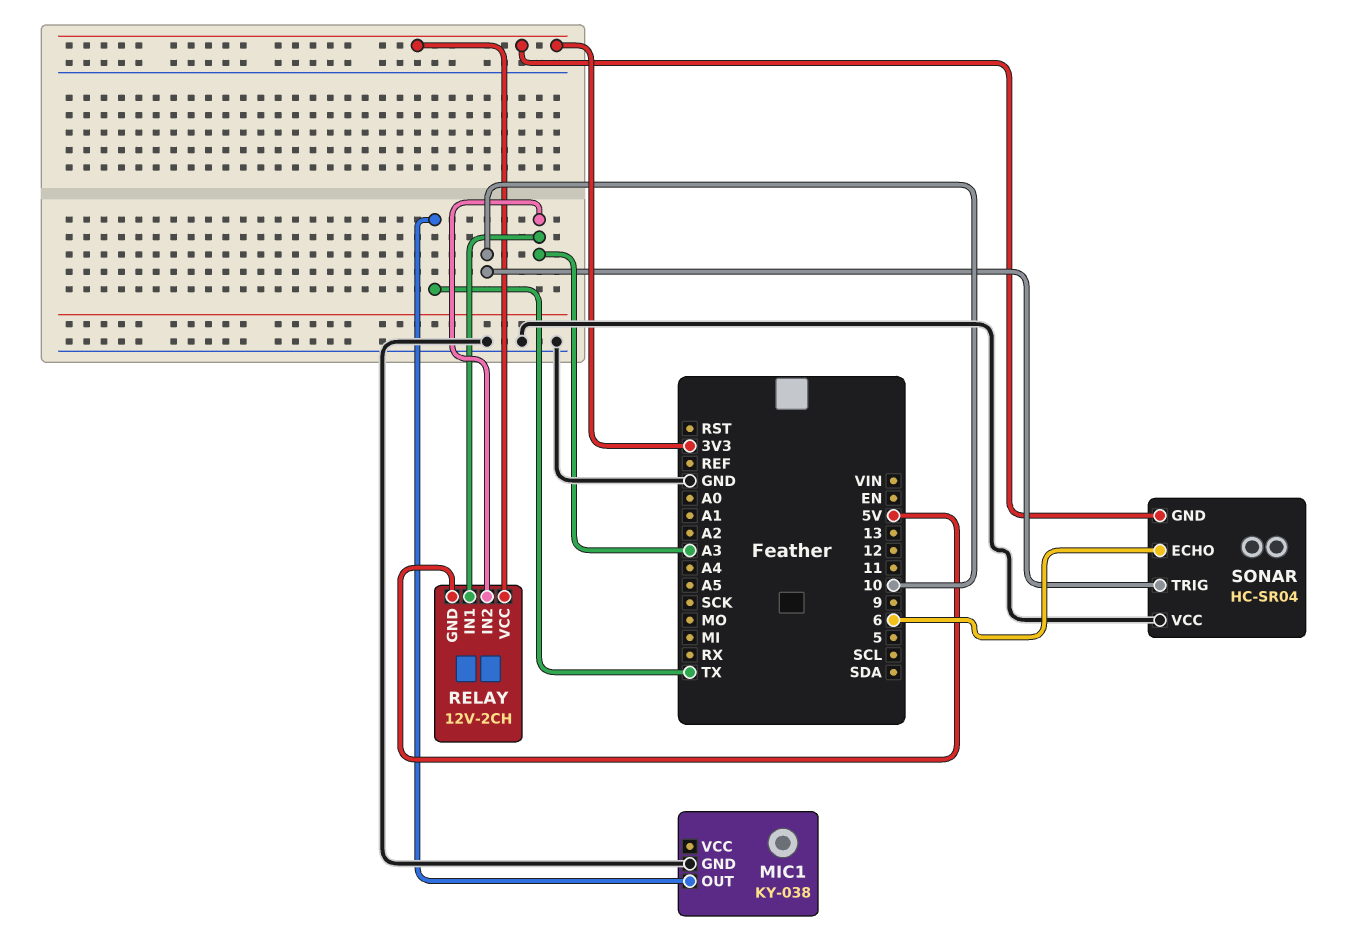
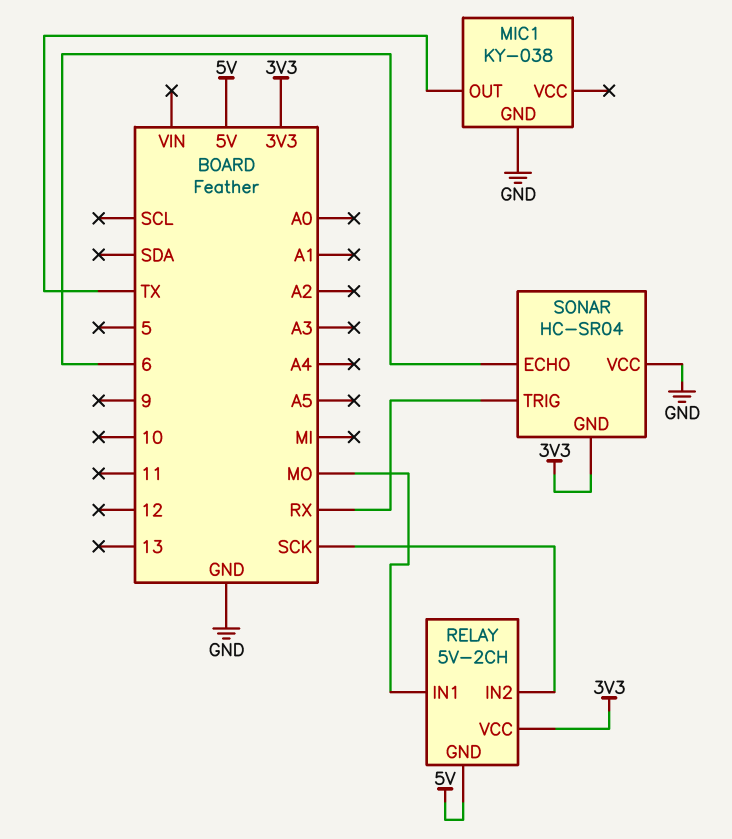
RELAY: 12V-2CH -> 5V-2CH
RELAY pin IN1: A3 -> MO
RELAY pin IN2: A3 -> SCK
SONAR pin TRIG: 10 -> RX

